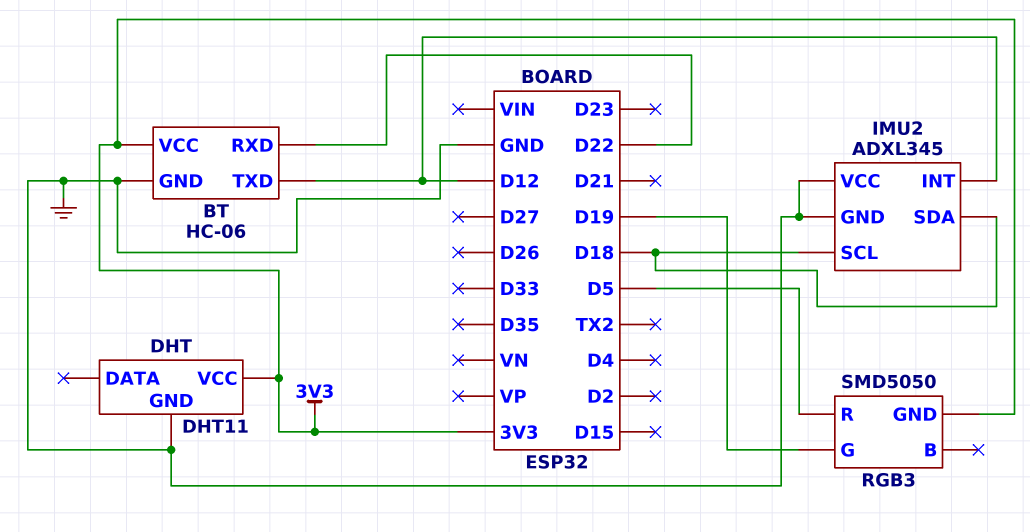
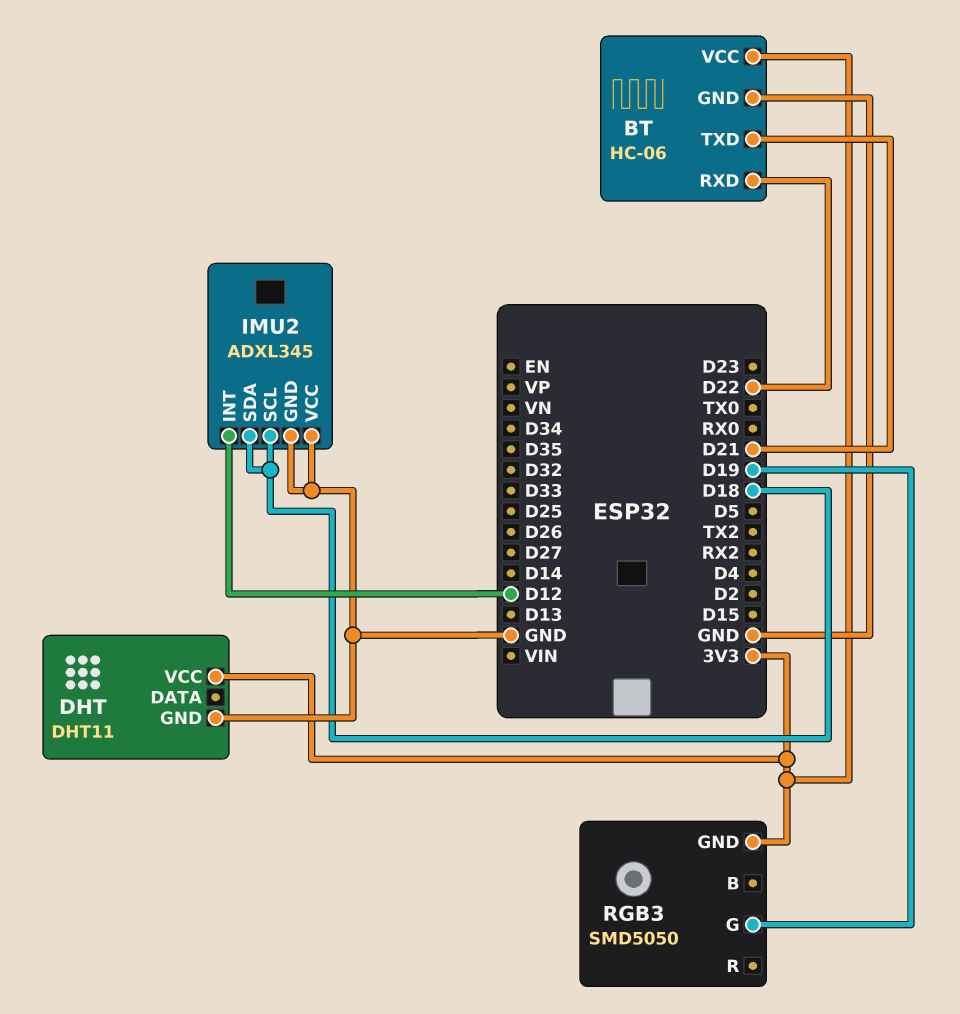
BT pin TXD: D12 -> D21
RGB3 pin R: D5 -> none

